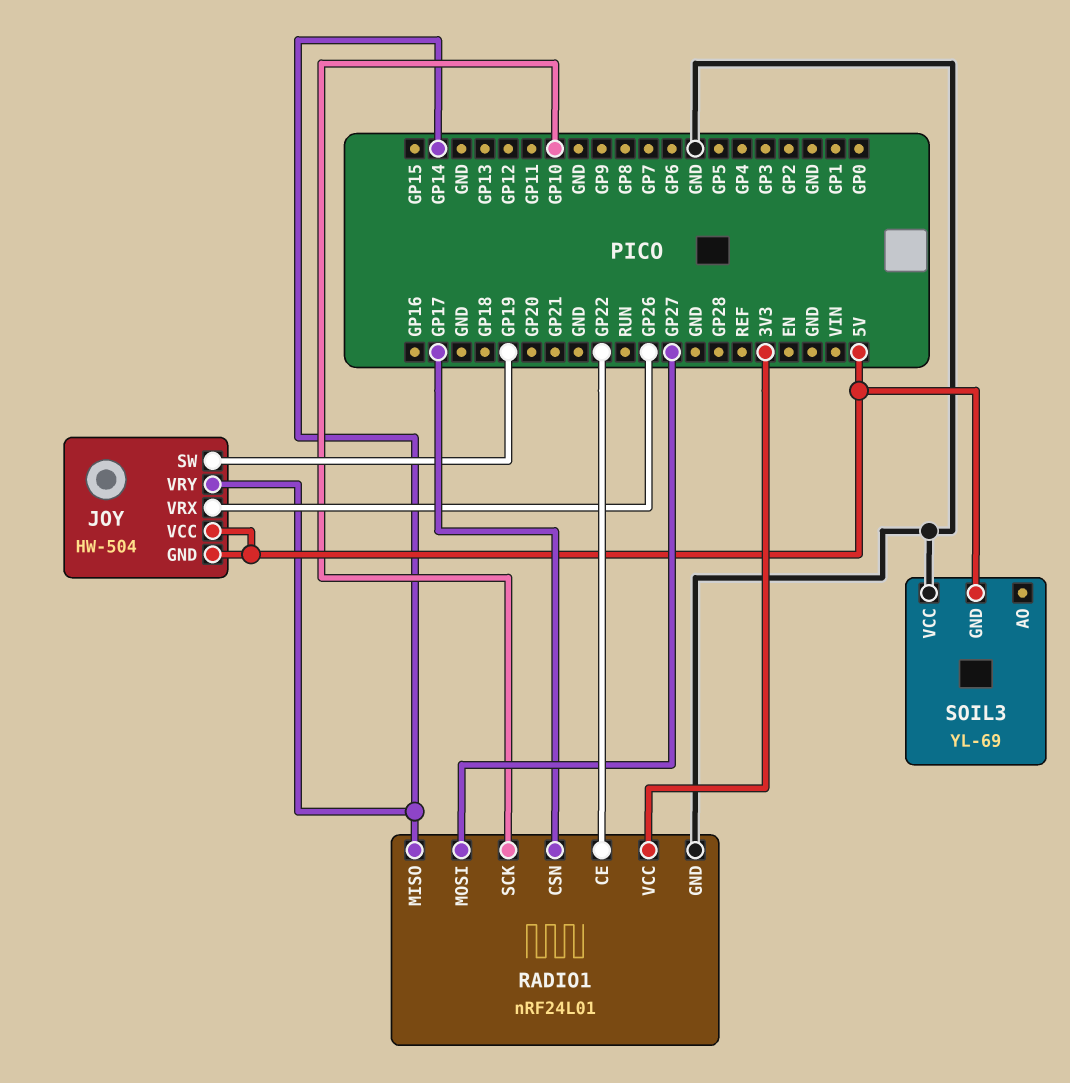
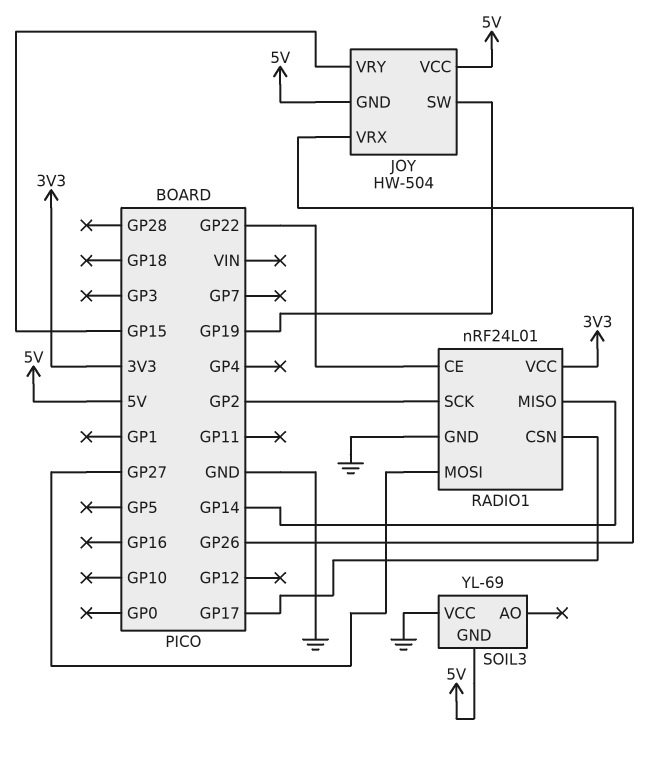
JOY pin VRY: GP14 -> GP15
RADIO1 pin SCK: GP10 -> GP2

